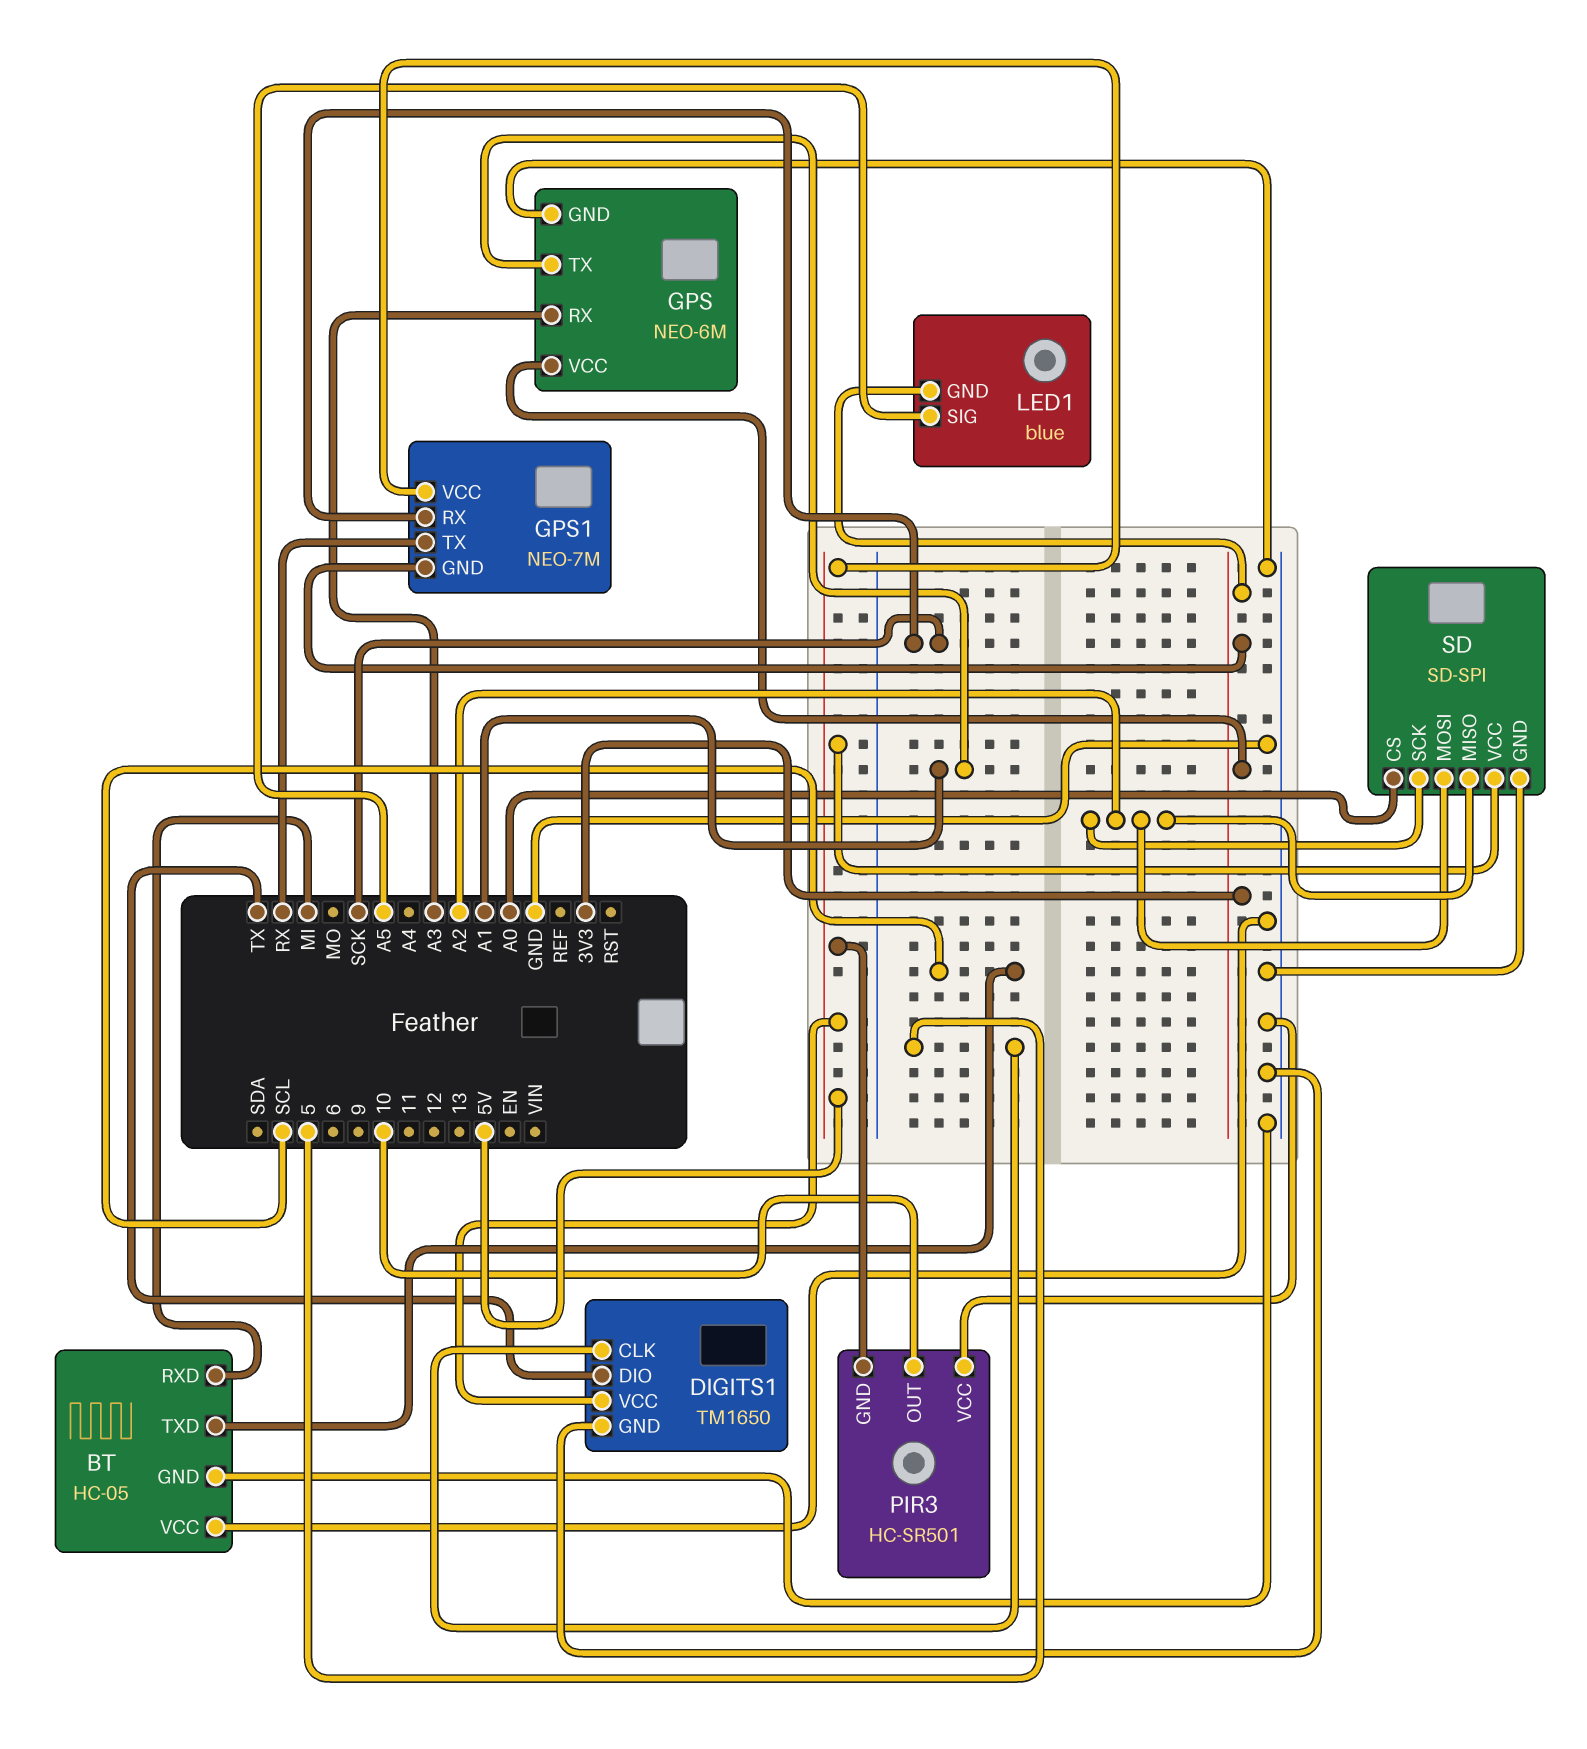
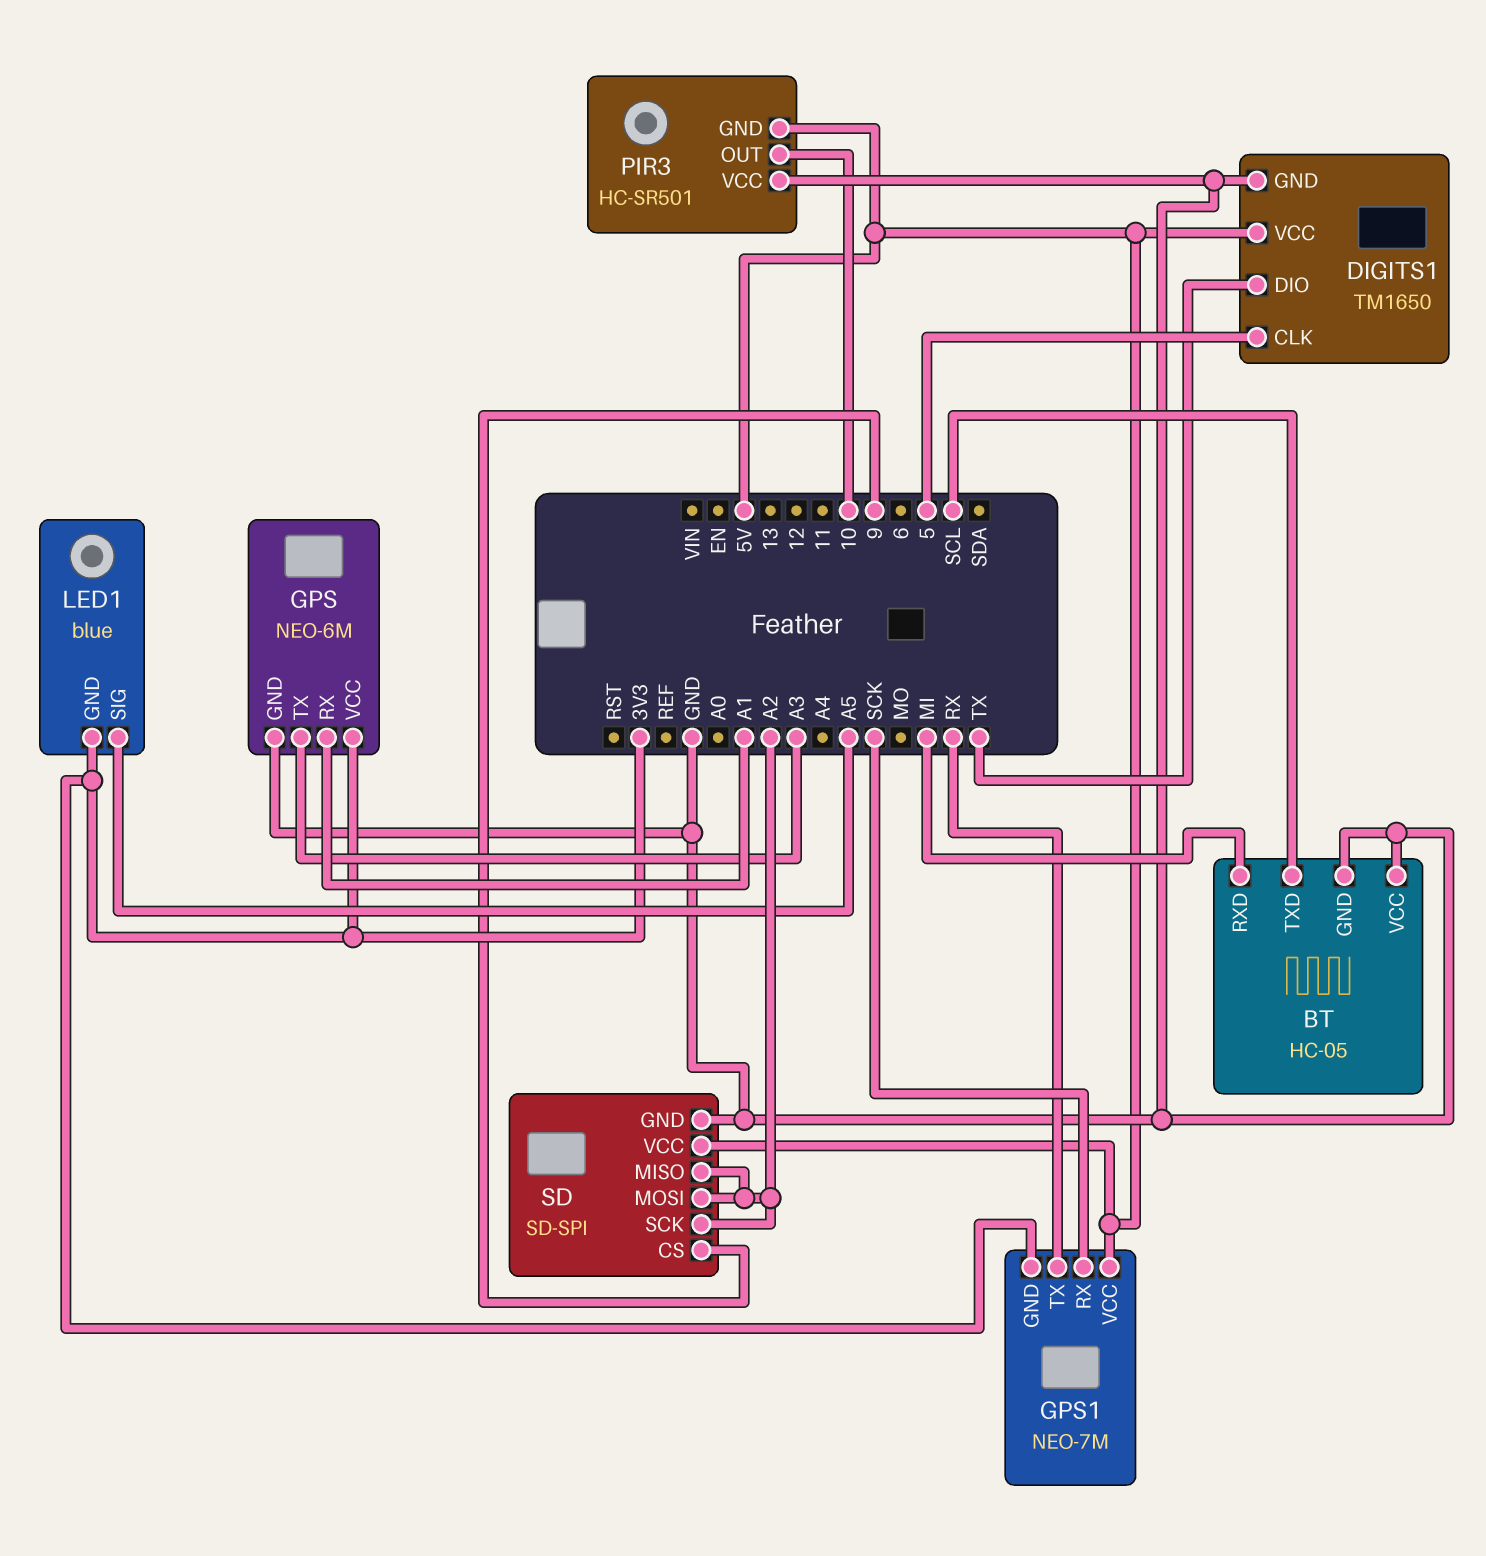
GPS pin RX: A3 -> A1
GPS pin TX: A1 -> A3
SD pin CS: A0 -> 9

